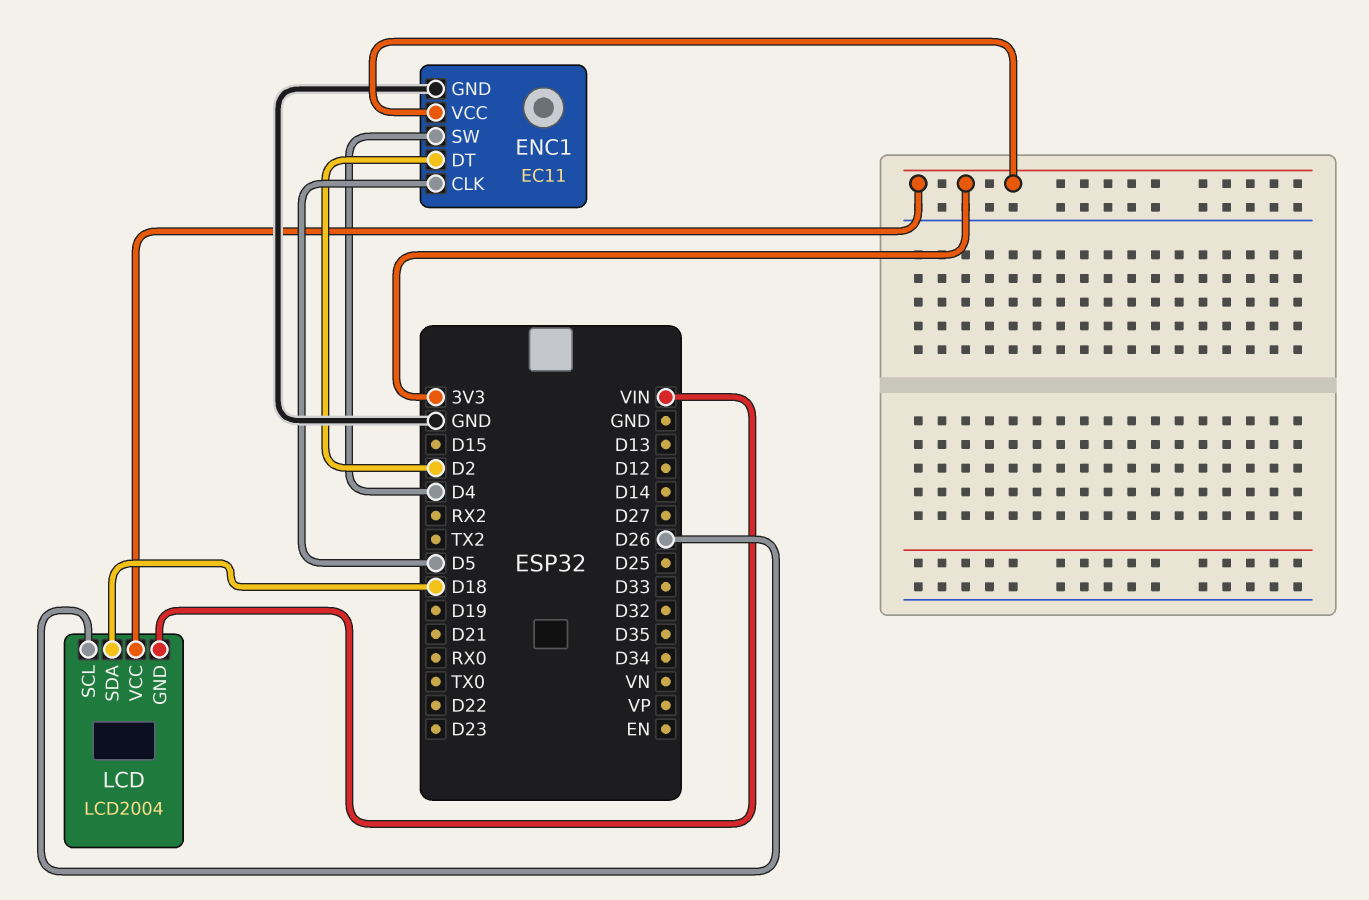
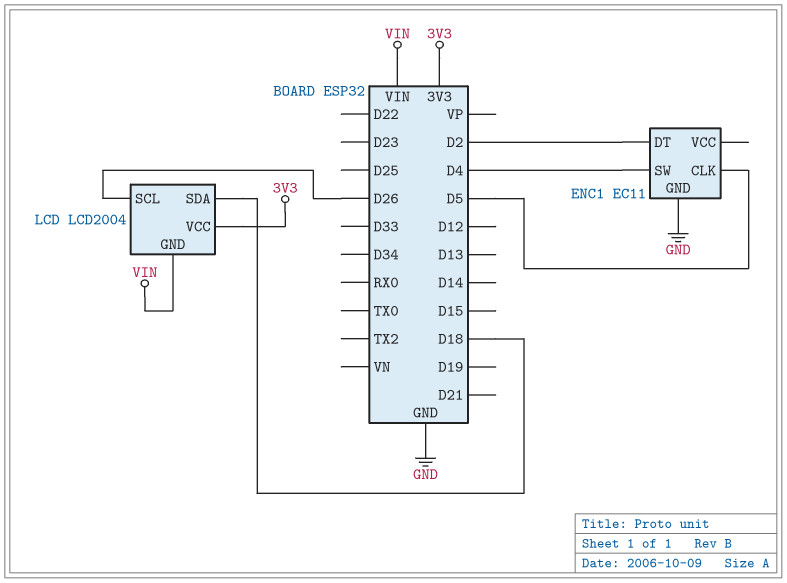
ENC1 pin VCC: 3V3 -> none

